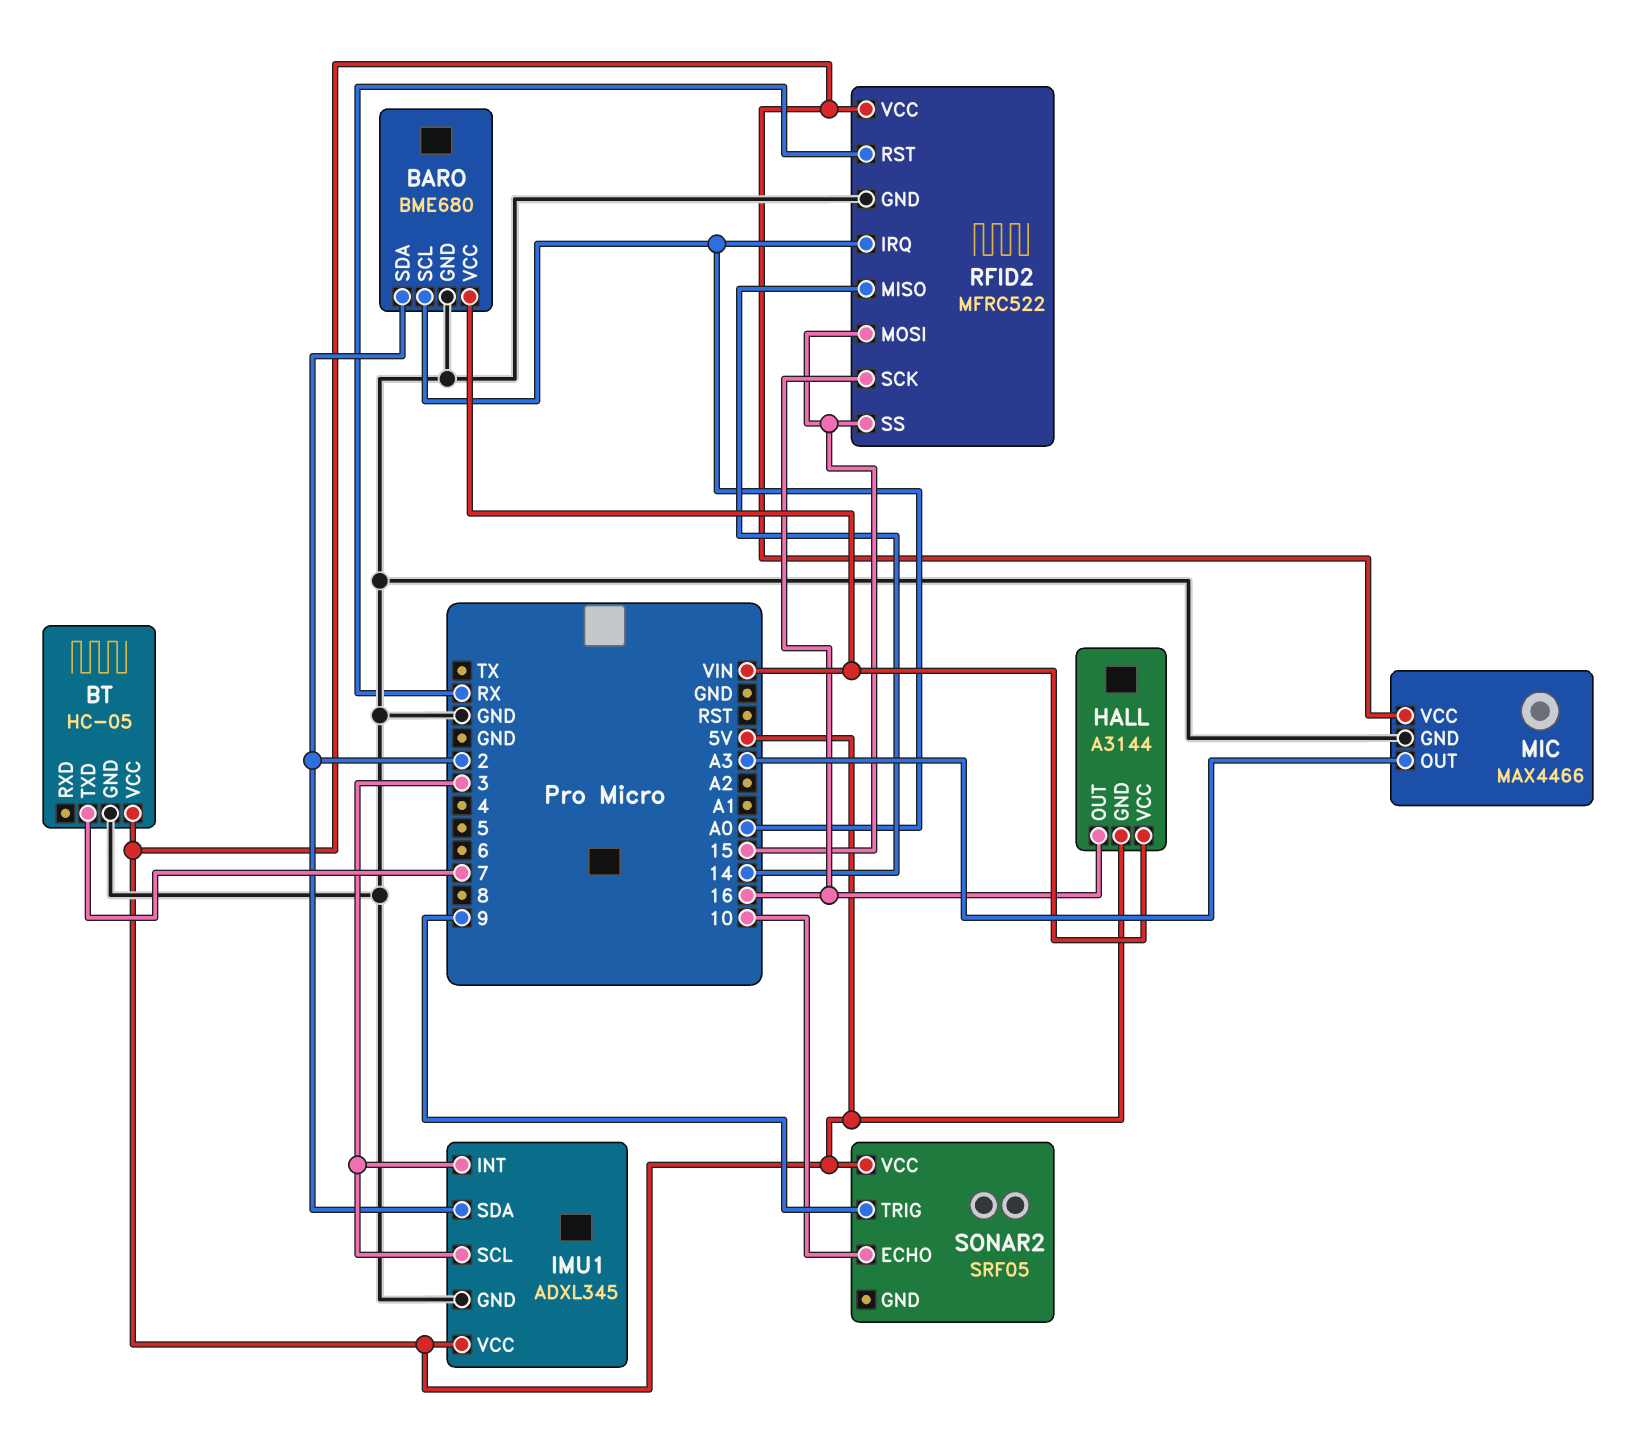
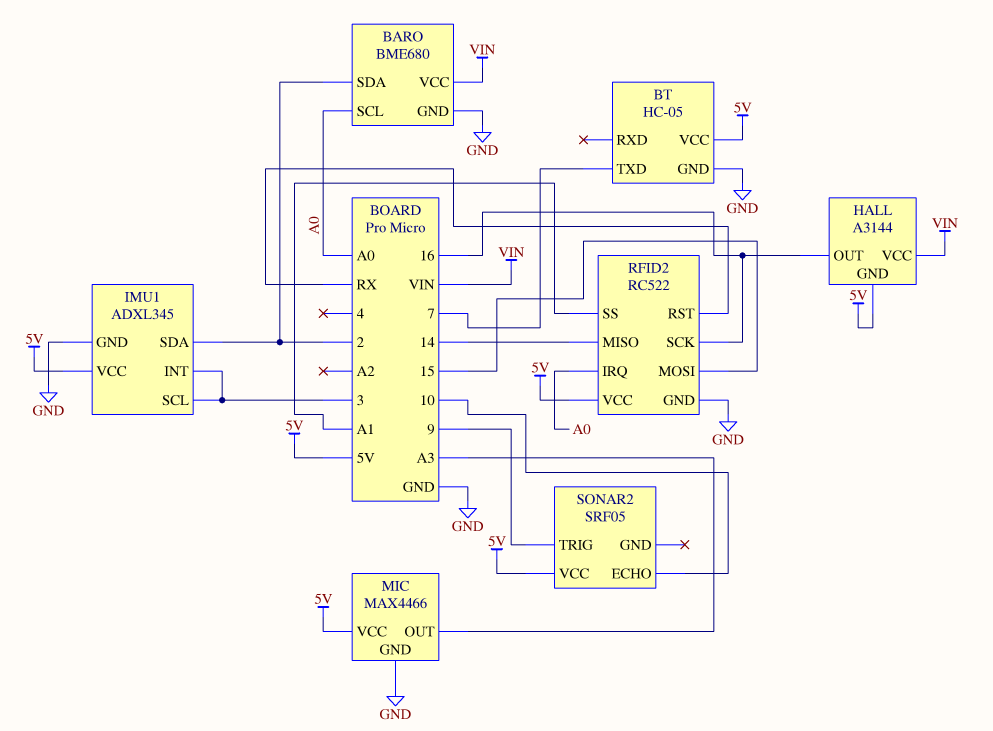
RFID2: MFRC522 -> RC522
RFID2 pin SS: 15 -> A1

